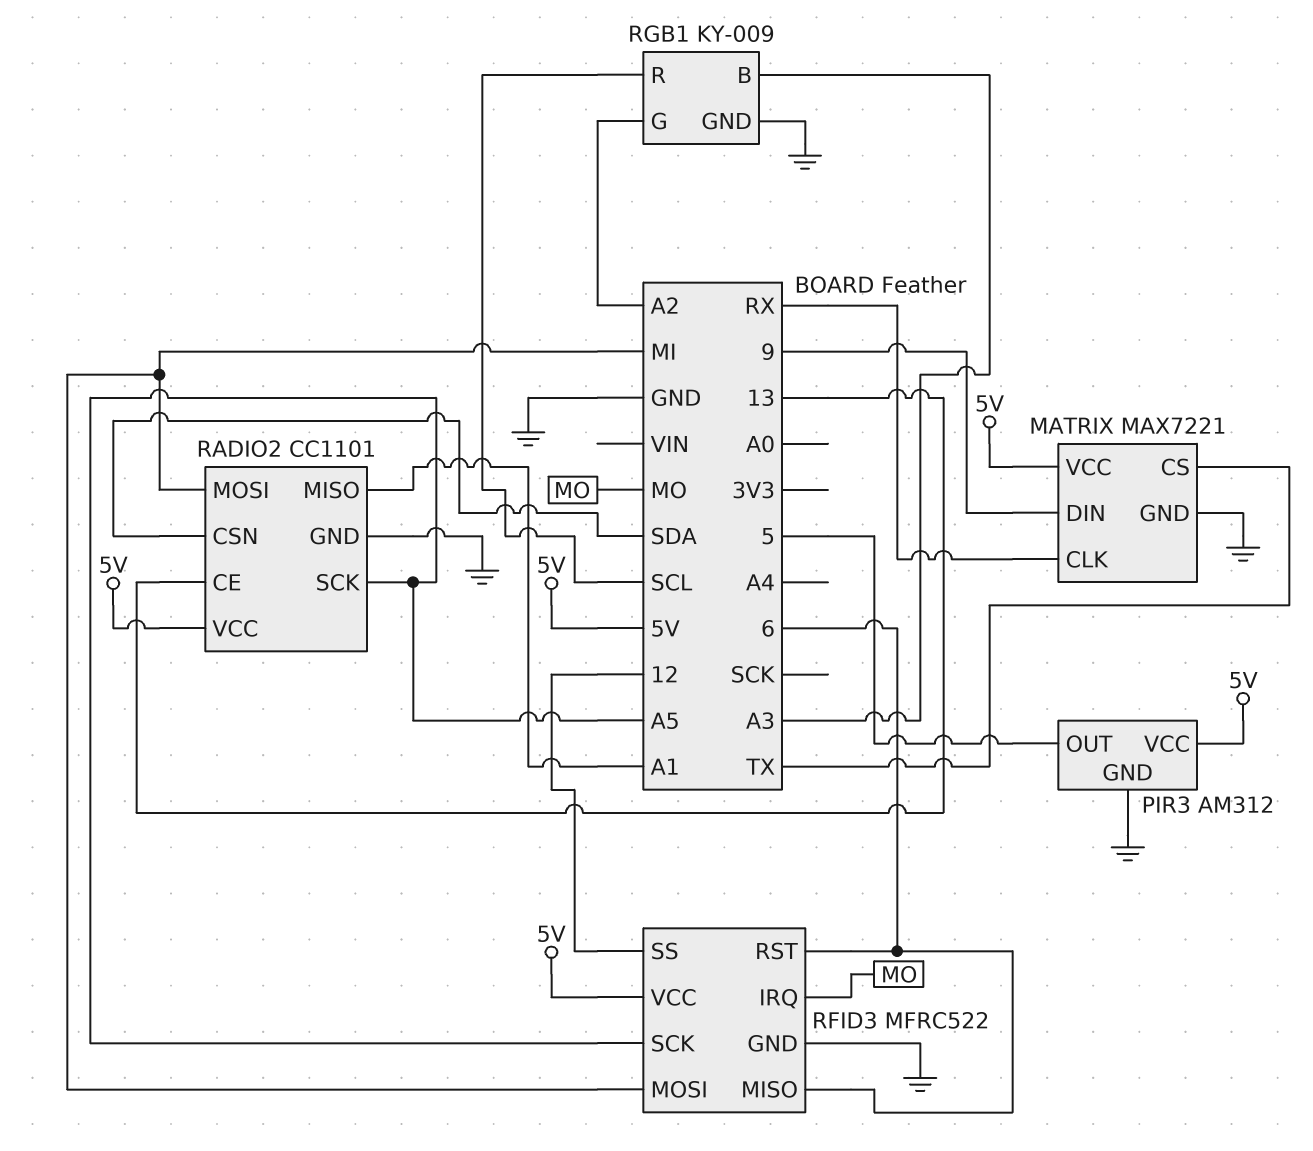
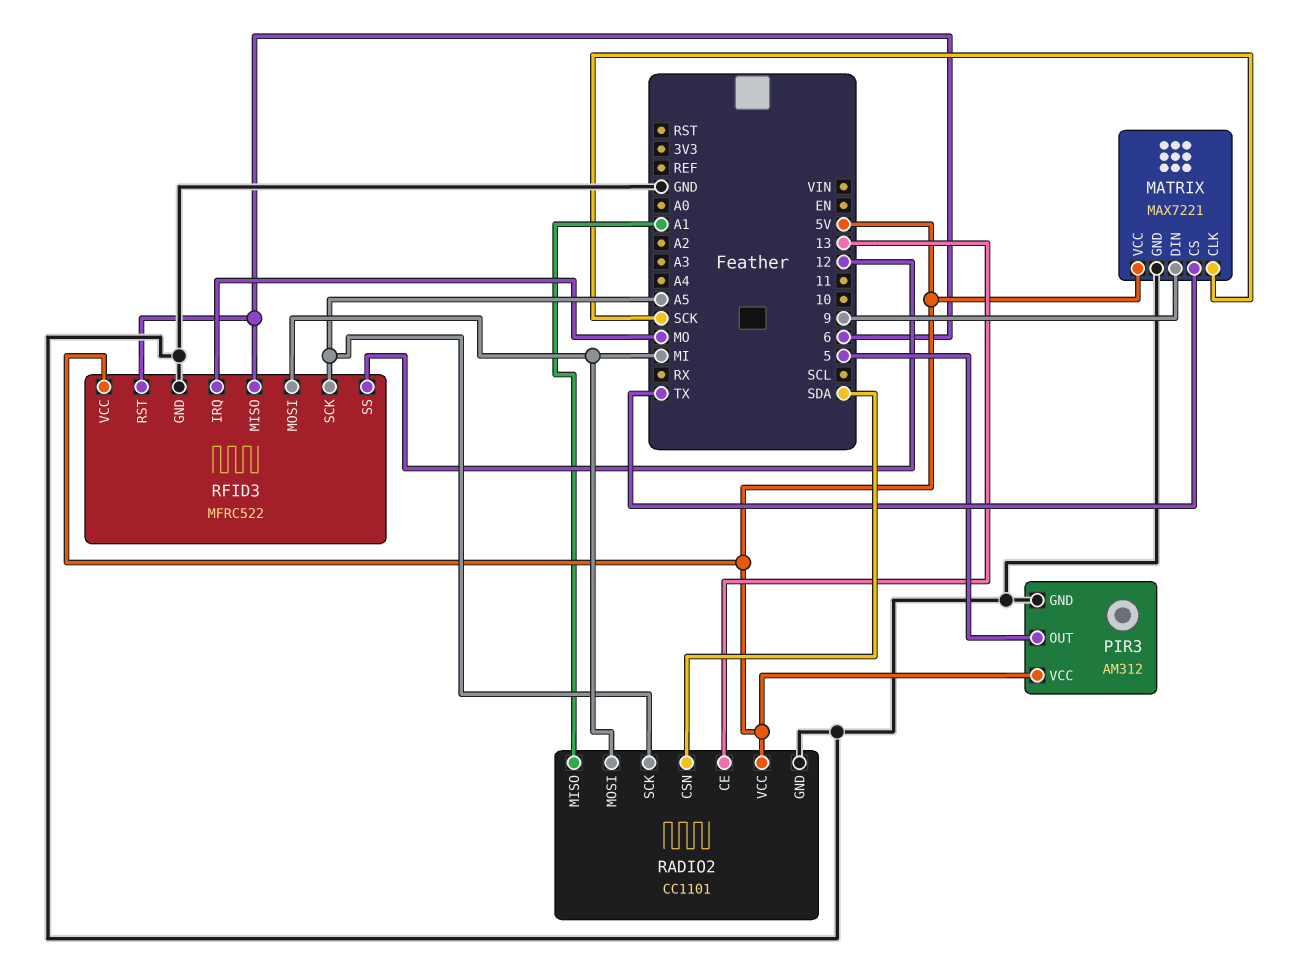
MATRIX pin CLK: RX -> SCK
RGB1: KY-009 -> none
RGB1 pin B: A3 -> none
RGB1 pin G: A2 -> none
RGB1 pin GND: GND -> none
RGB1 pin R: SCL -> none

